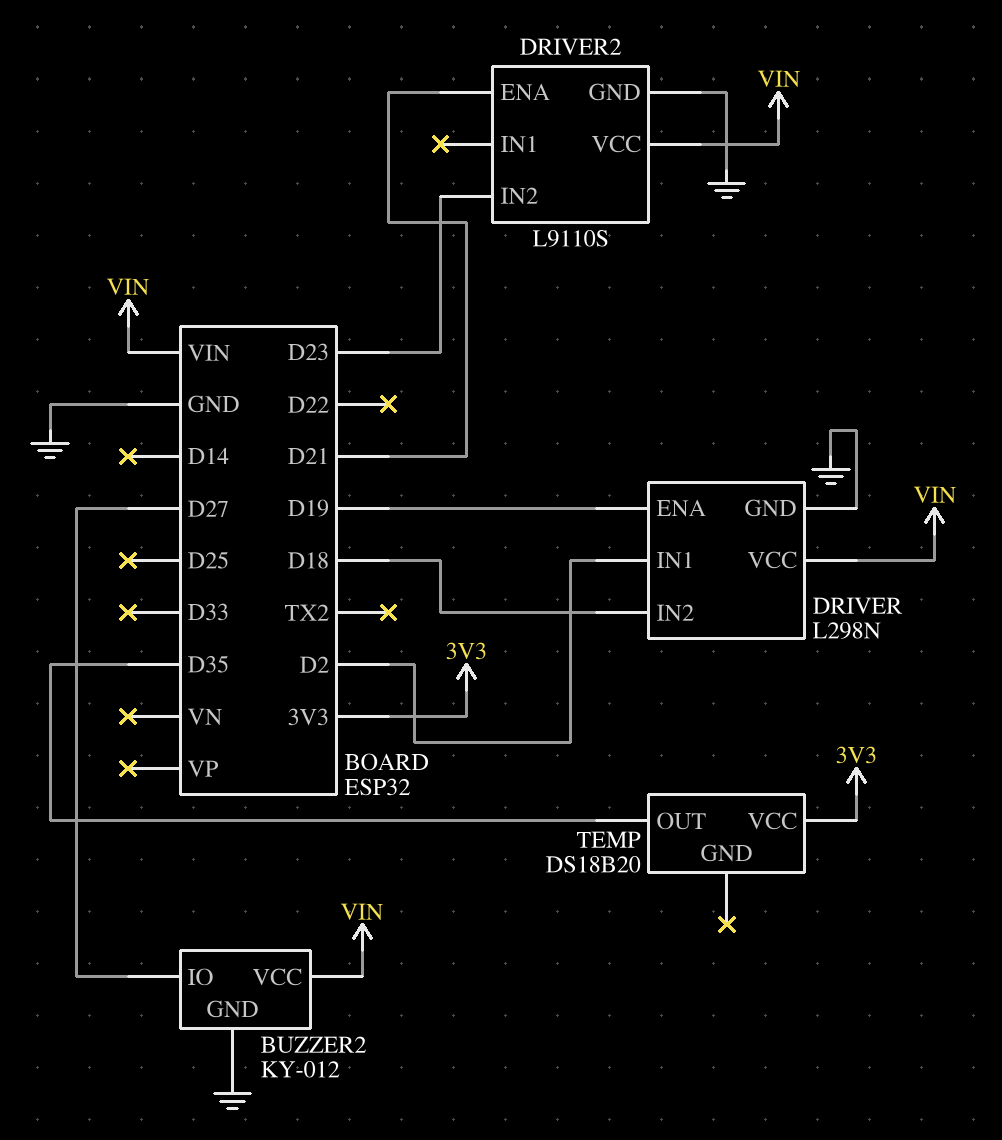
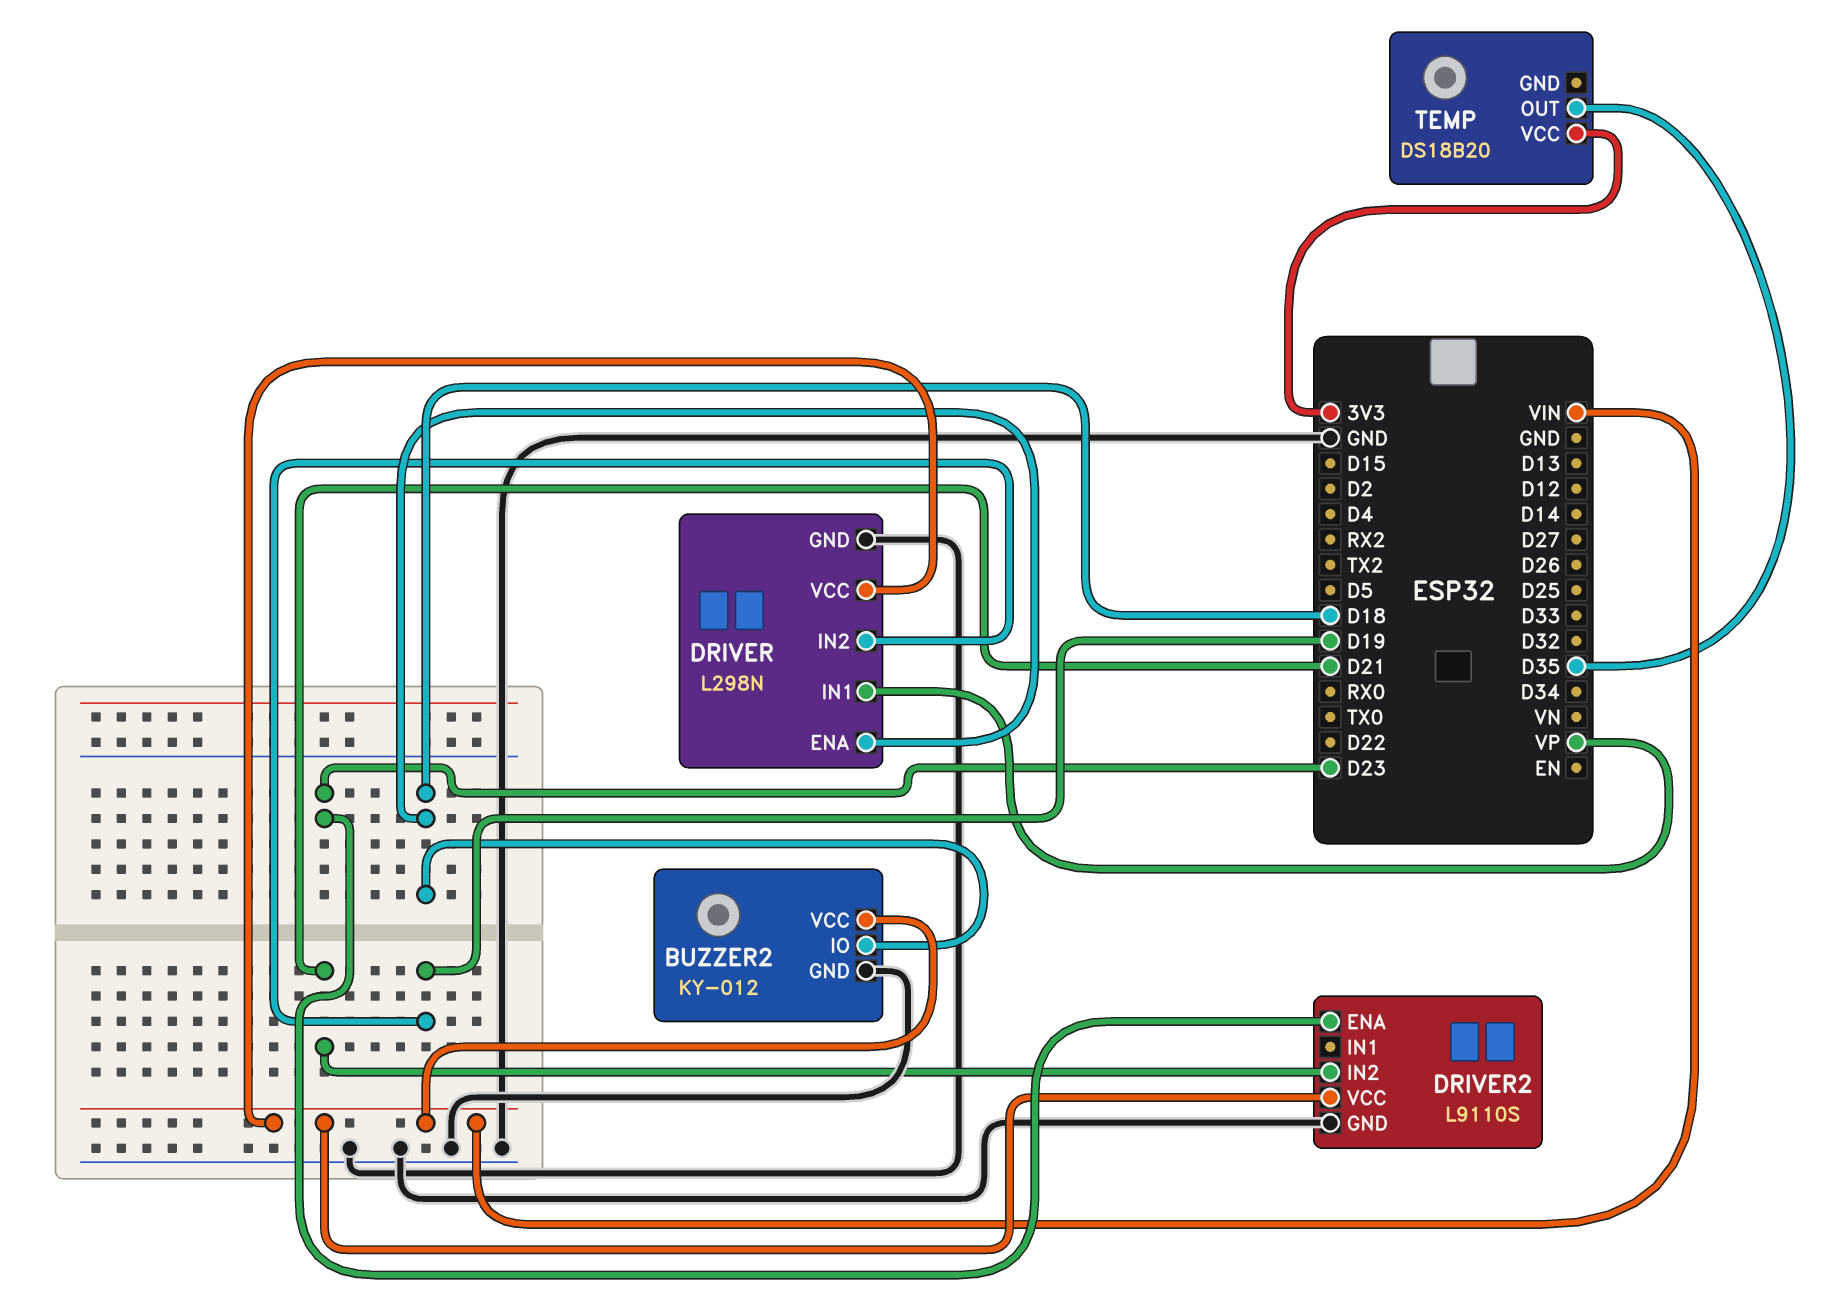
BUZZER2 pin IO: D27 -> D18
DRIVER pin ENA: D19 -> D18
DRIVER pin IN1: D2 -> VP
DRIVER pin IN2: D18 -> D19
DRIVER2 pin ENA: D21 -> D23
DRIVER2 pin IN2: D23 -> D21

